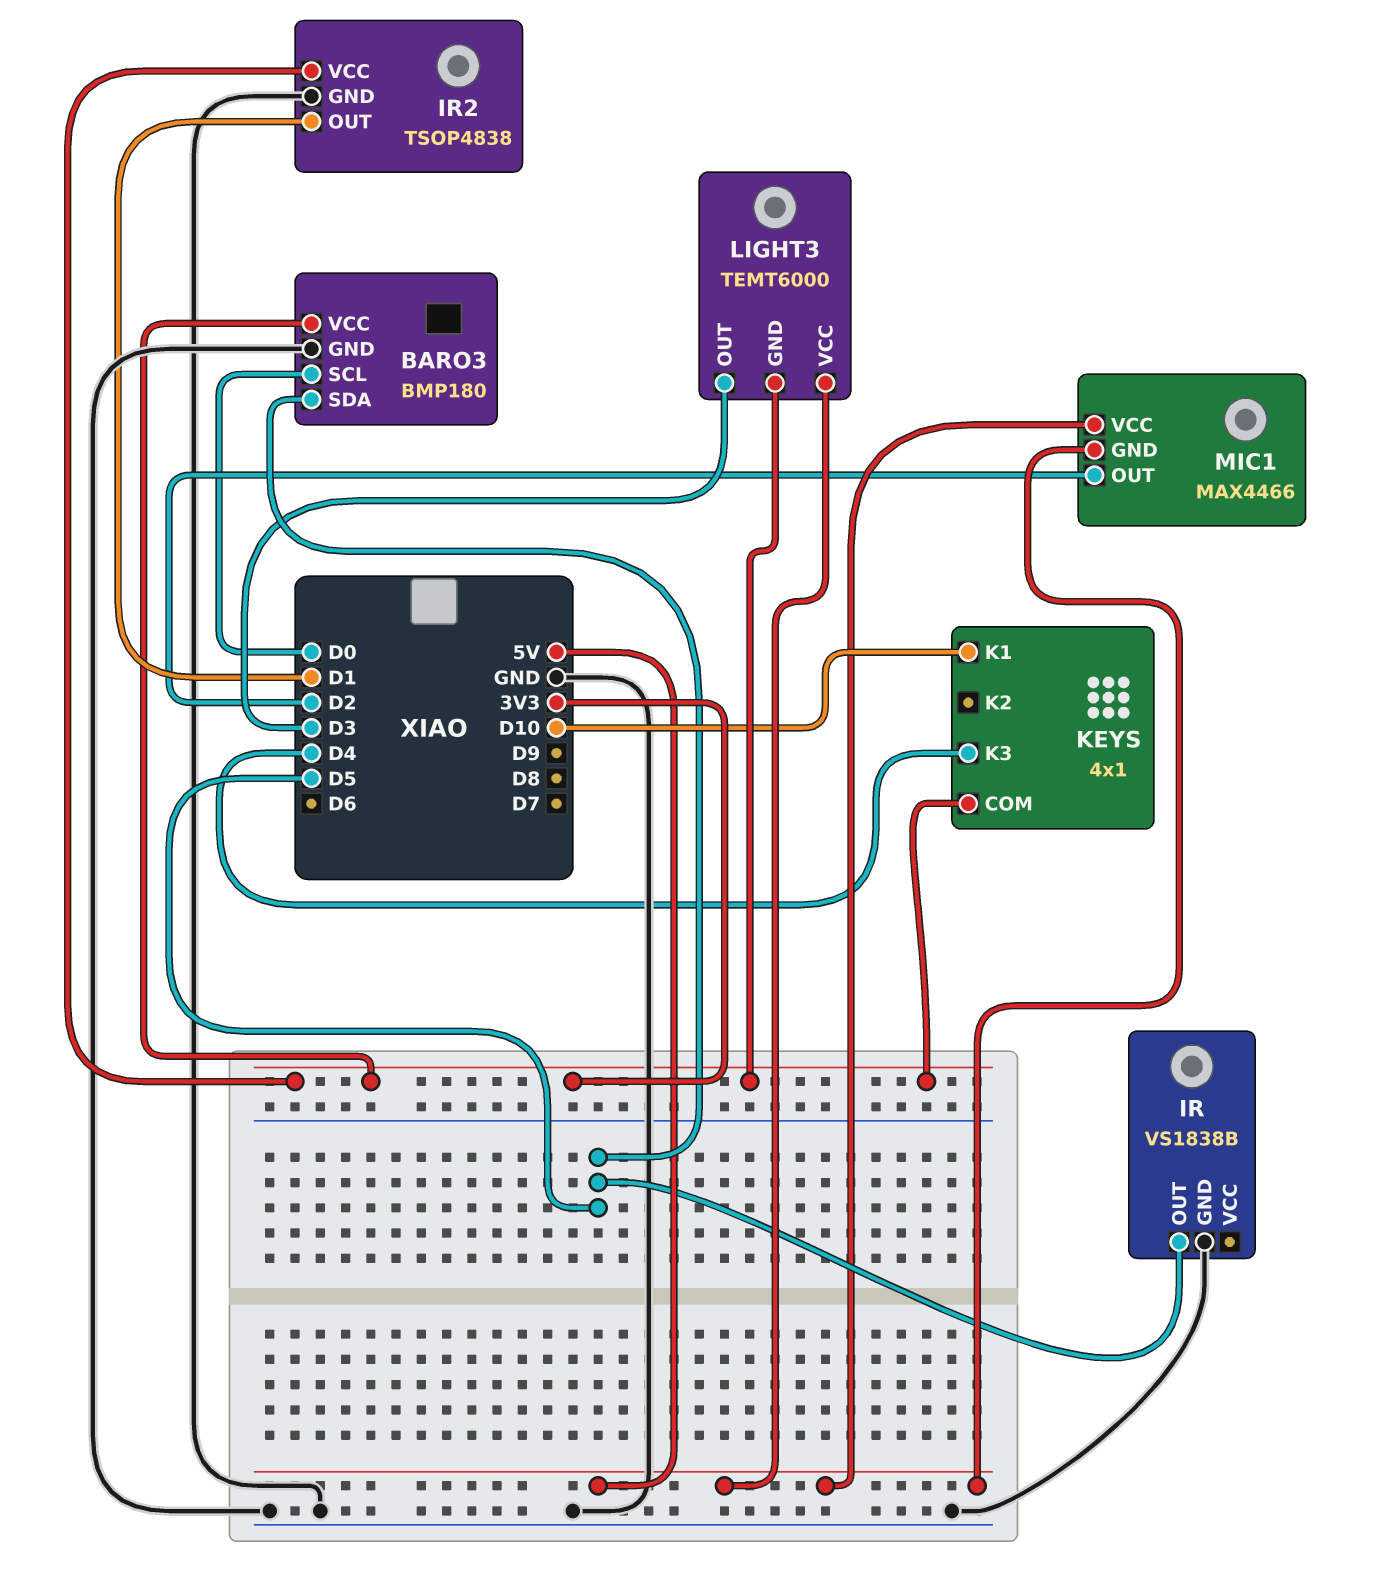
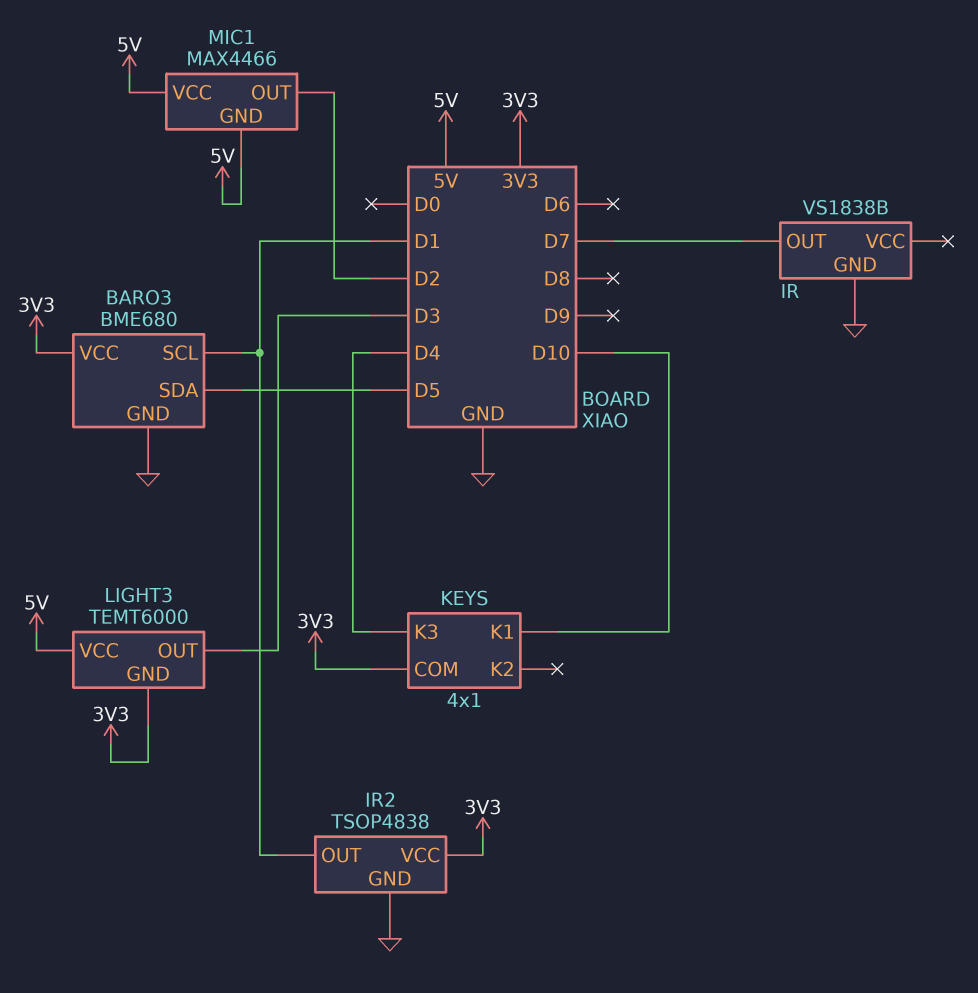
BARO3: BMP180 -> BME680
BARO3 pin SCL: D0 -> D1
IR pin OUT: D5 -> D7

